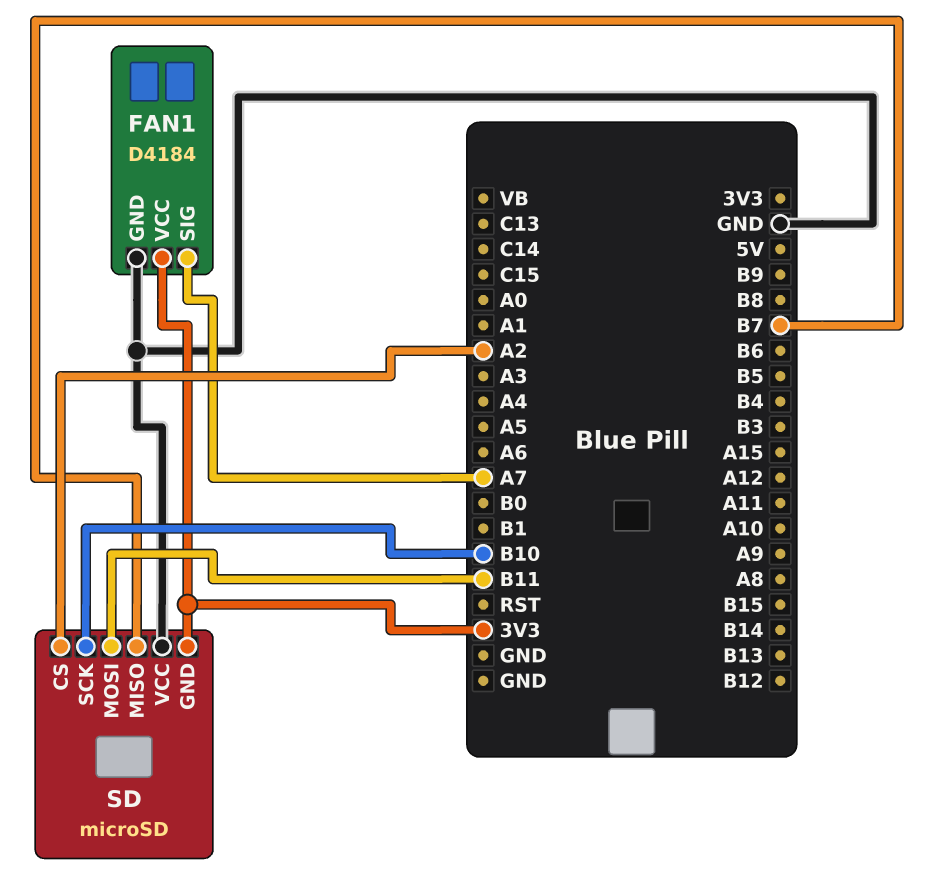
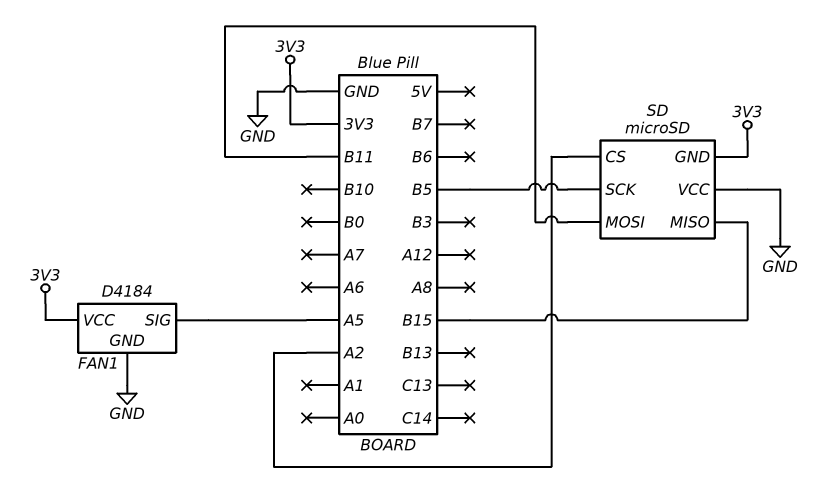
FAN1 pin SIG: A7 -> A5
SD pin MISO: B7 -> B15
SD pin SCK: B10 -> B5

